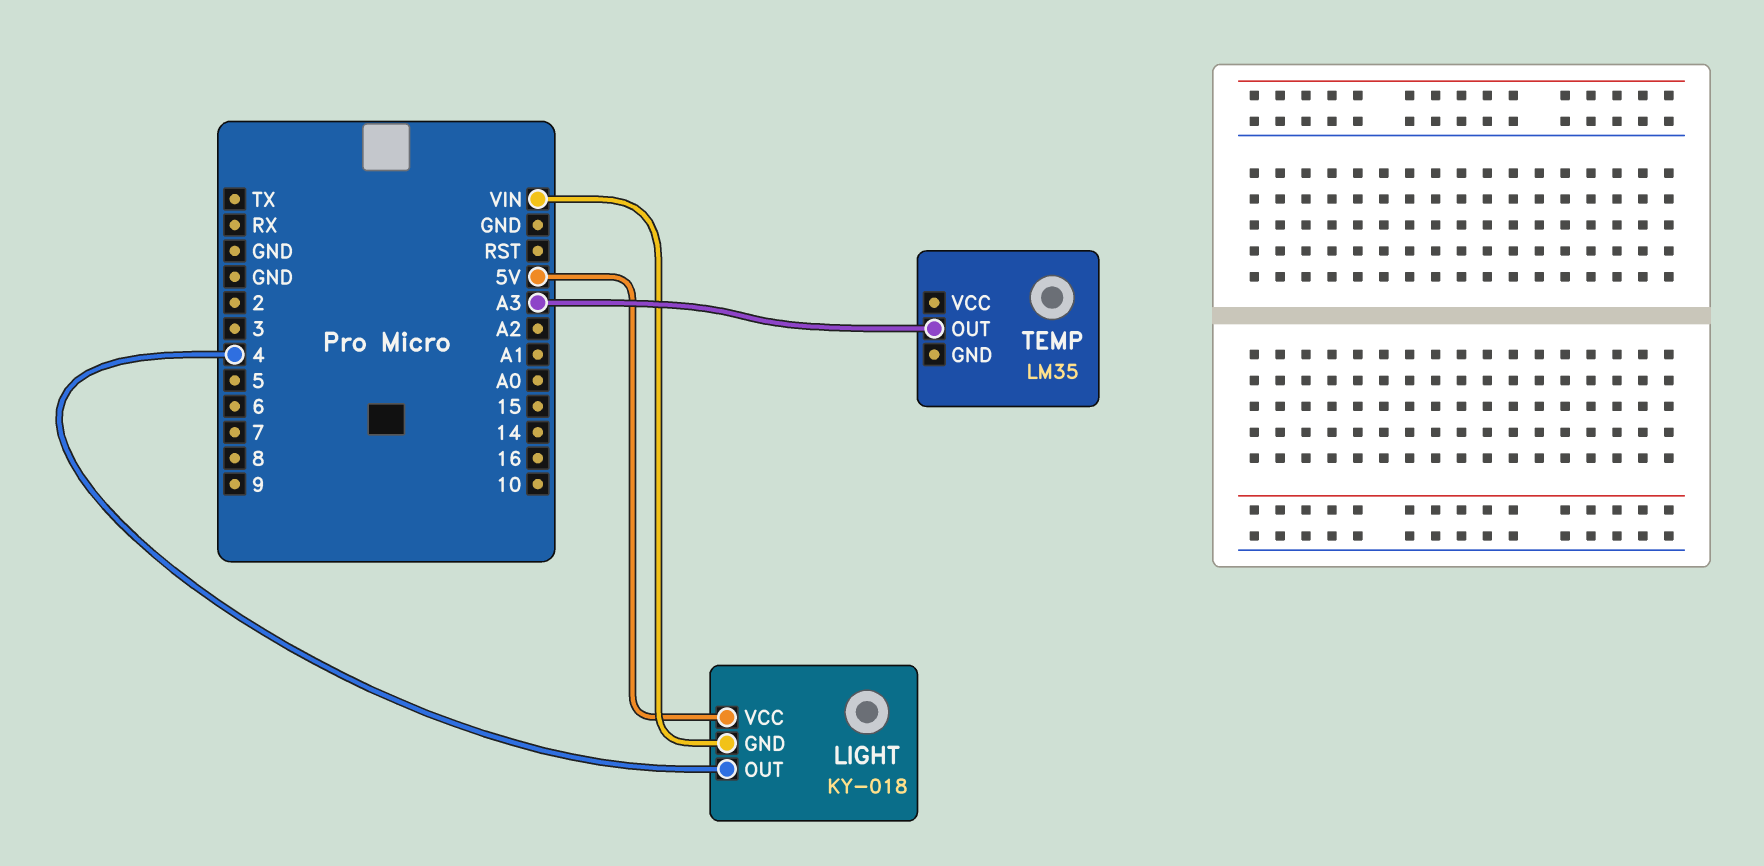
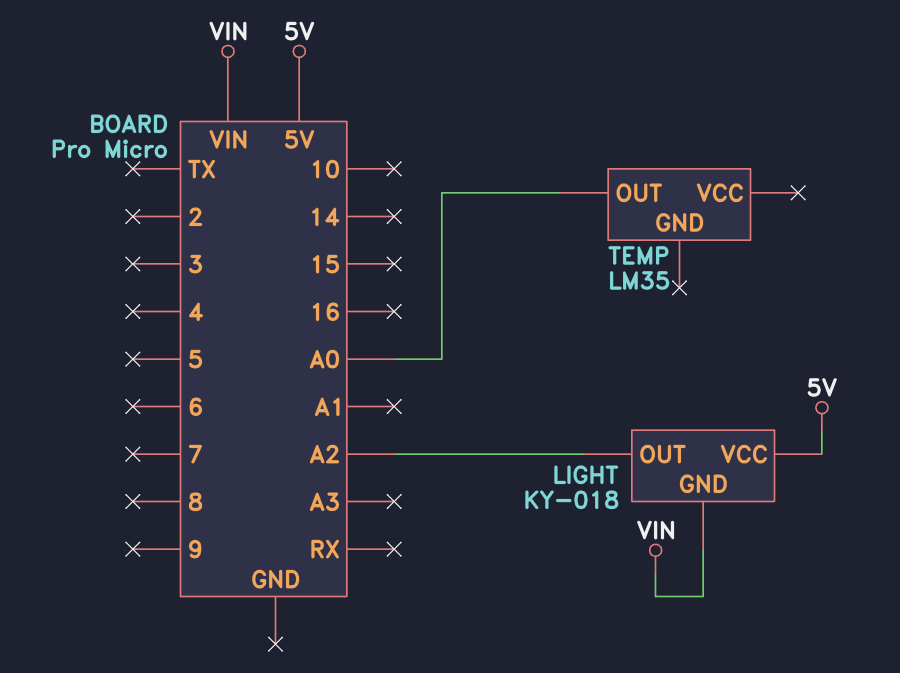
LIGHT pin OUT: 4 -> A2
TEMP pin OUT: A3 -> A0

